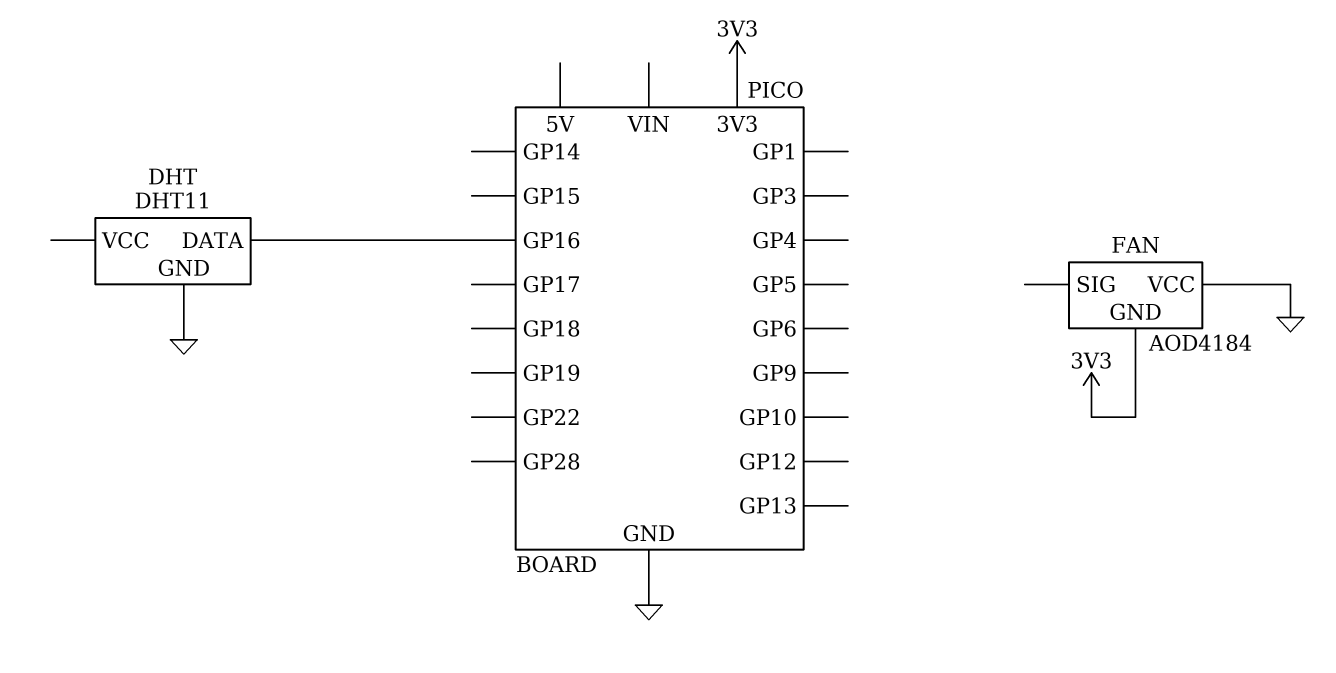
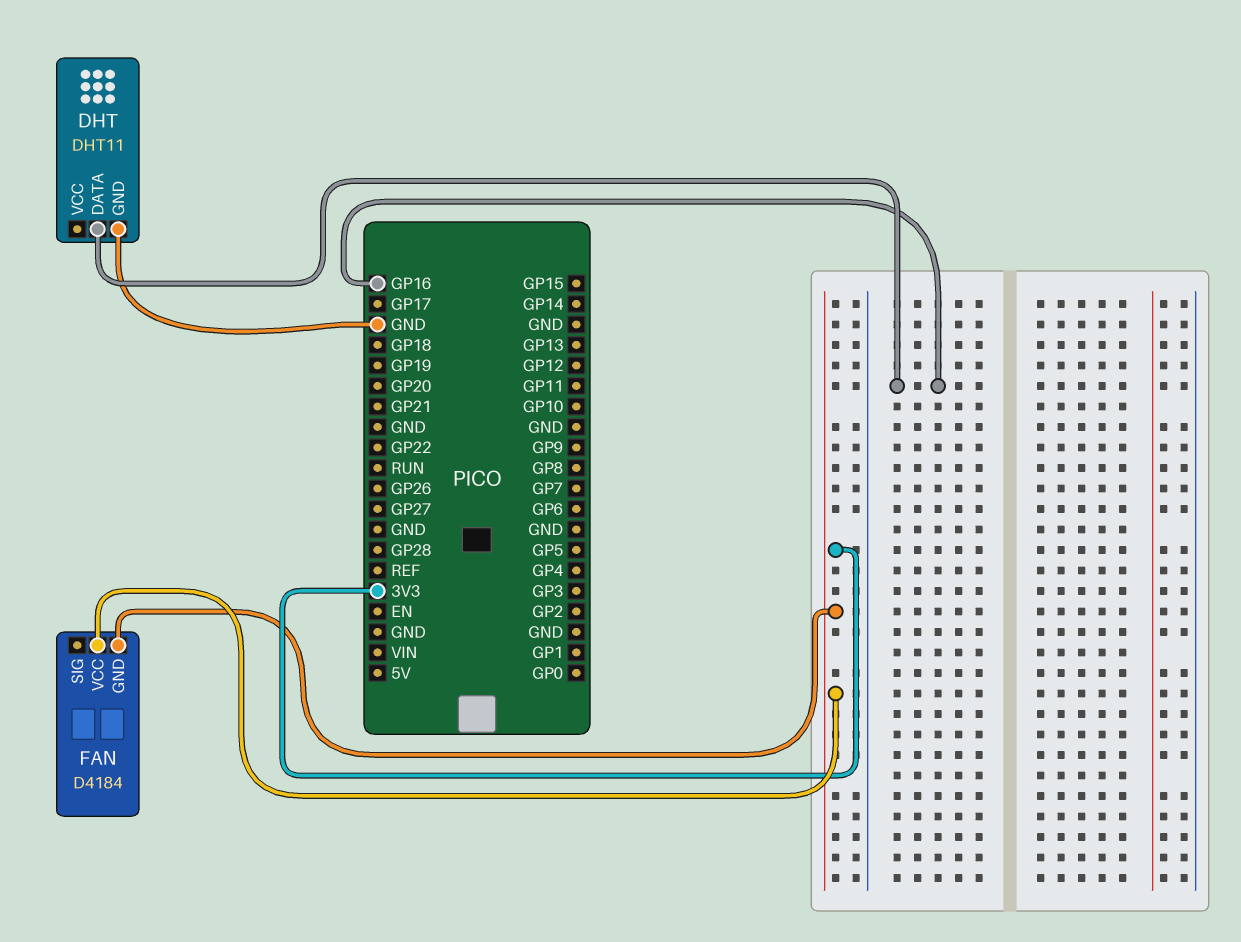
FAN: AOD4184 -> D4184
FAN pin VCC: GND -> 3V3

